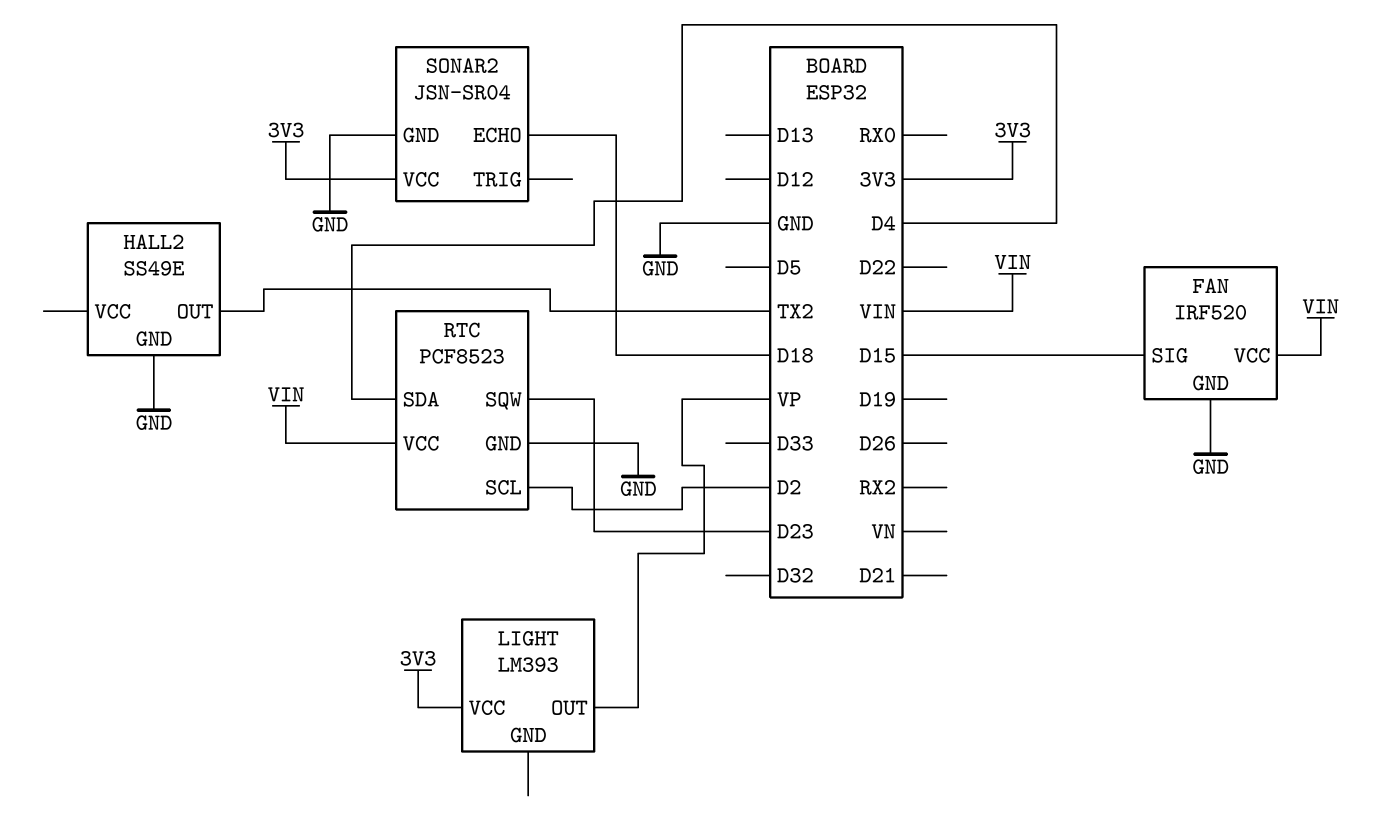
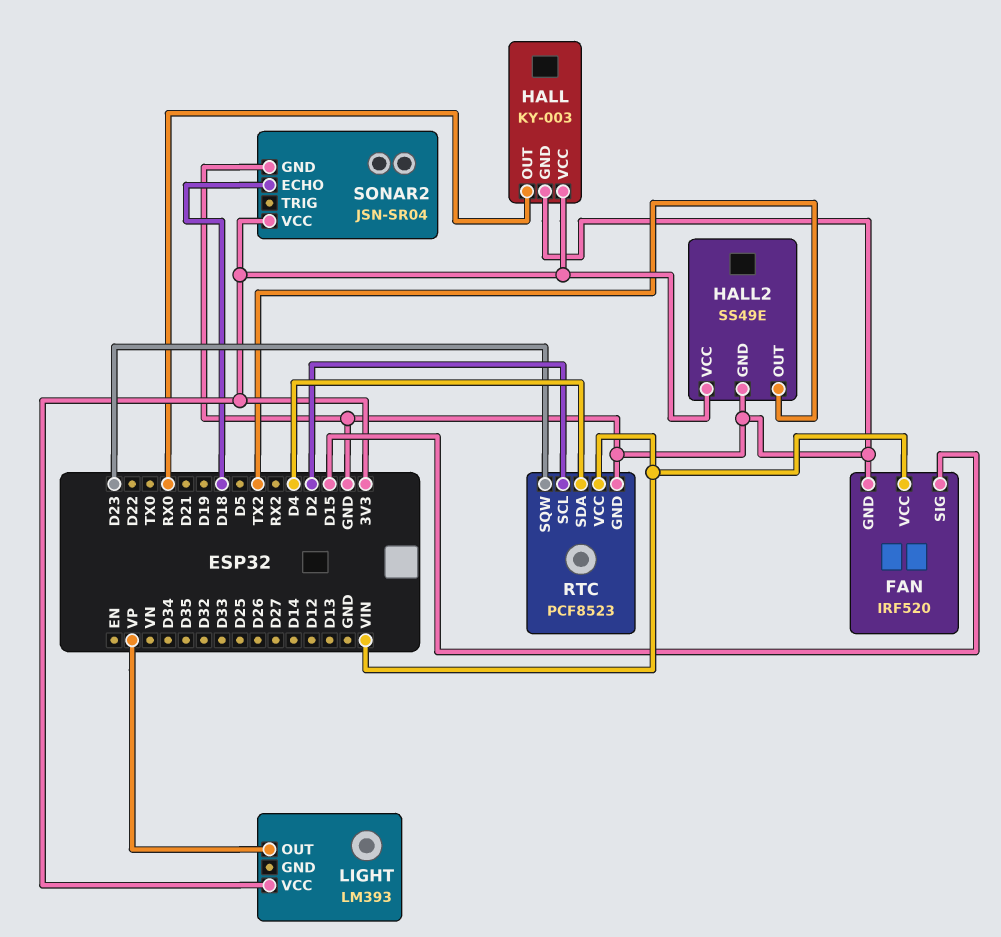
HALL: none -> KY-003
HALL pin GND: none -> GND
HALL pin OUT: none -> RX0
HALL pin VCC: none -> 3V3
HALL2 pin VCC: none -> 3V3

